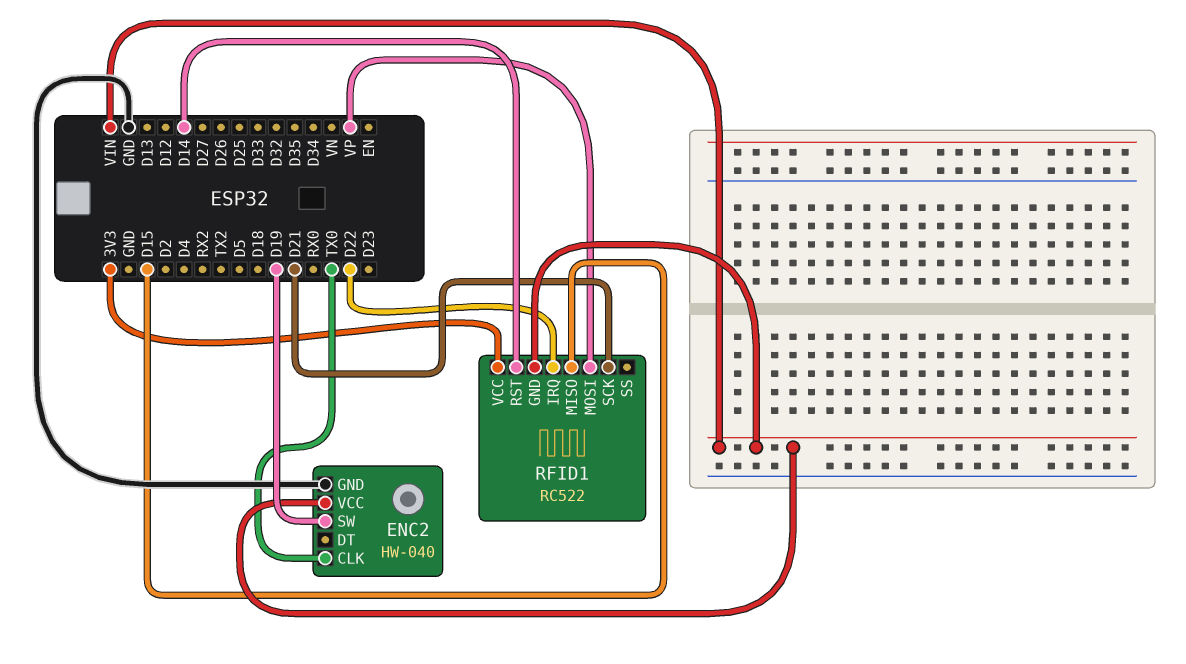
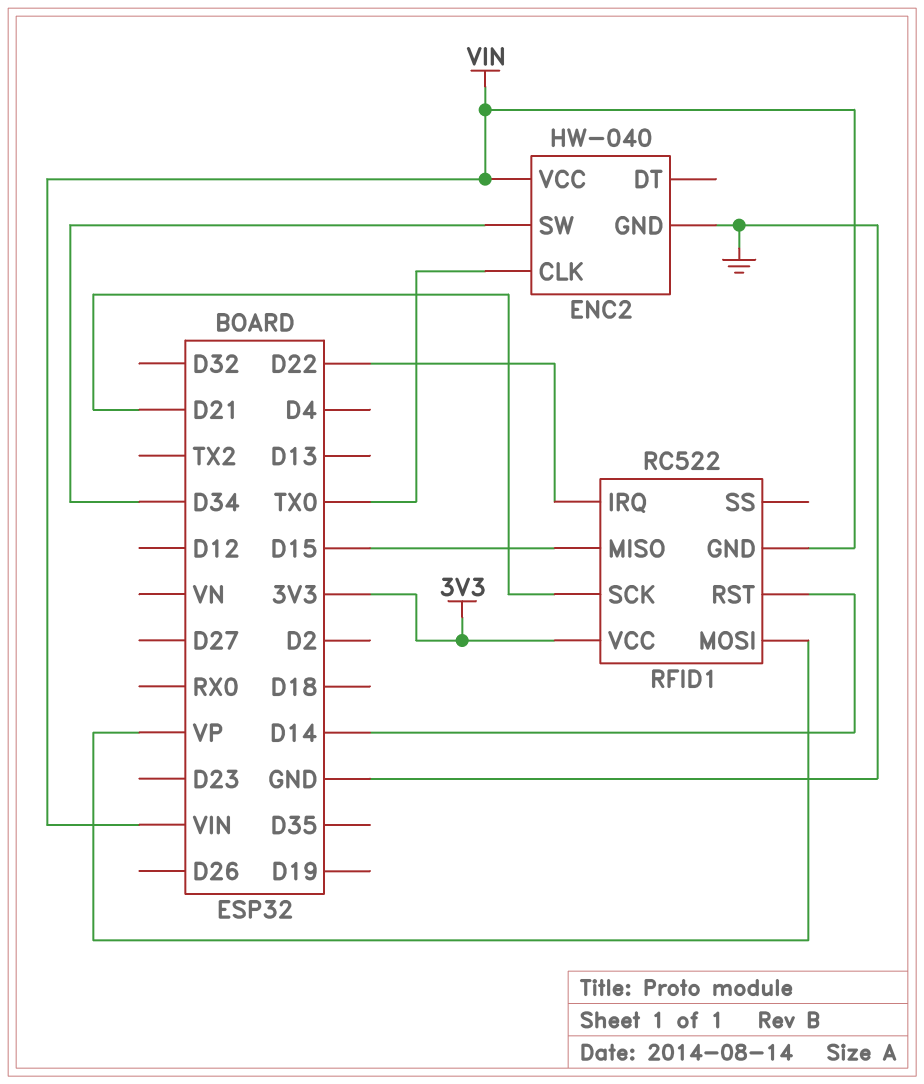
ENC2 pin SW: D19 -> D34

